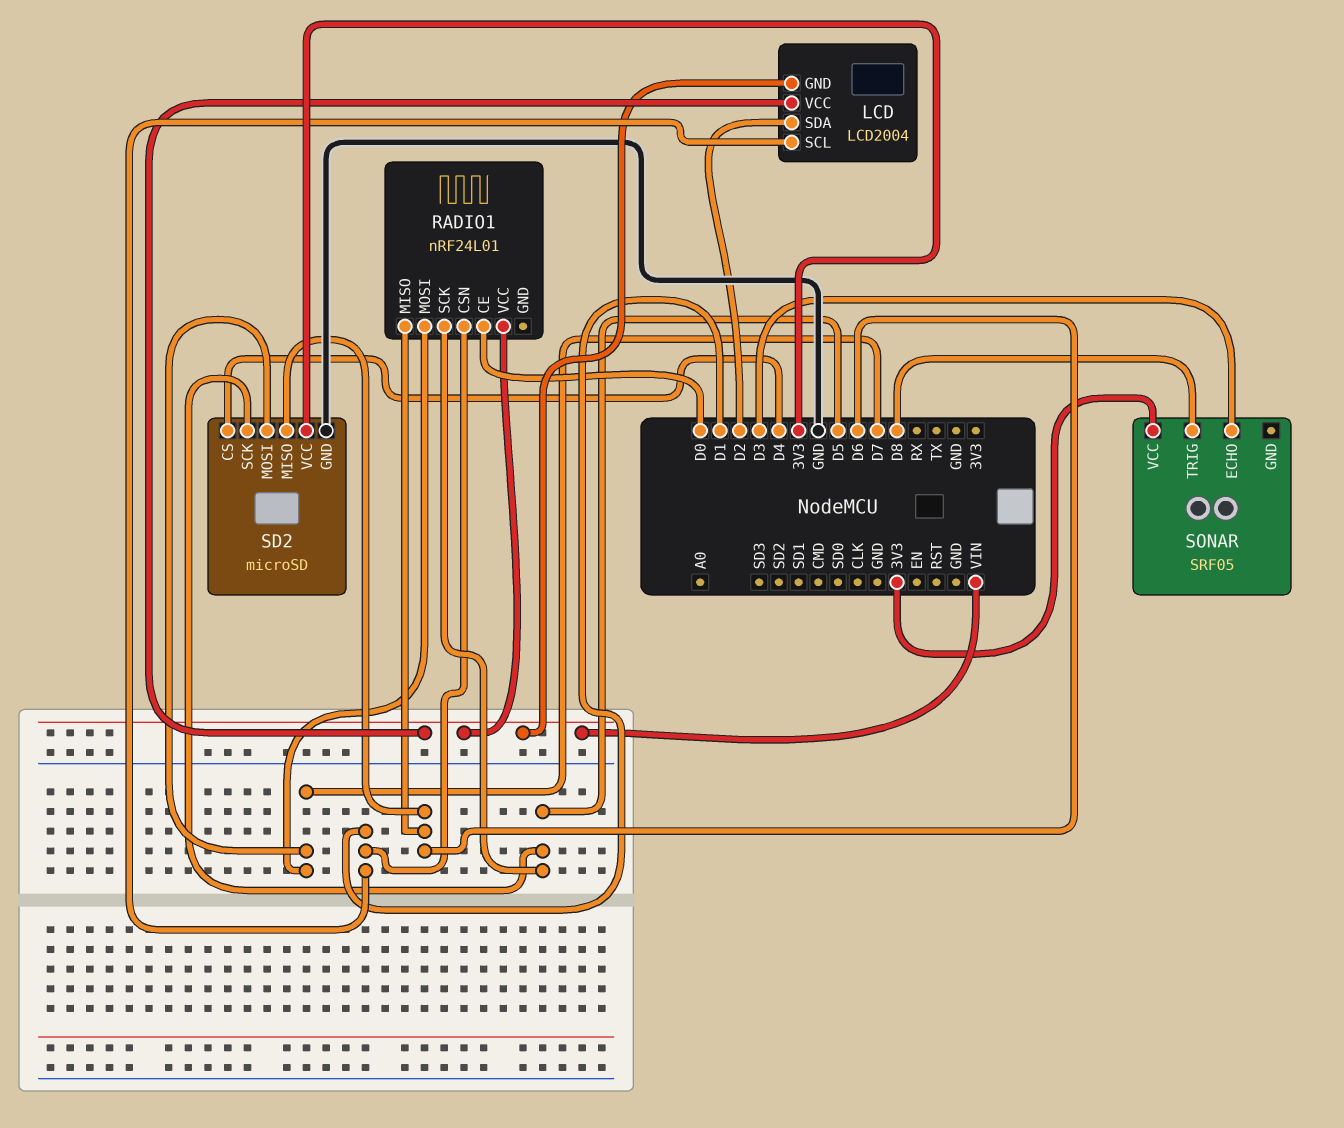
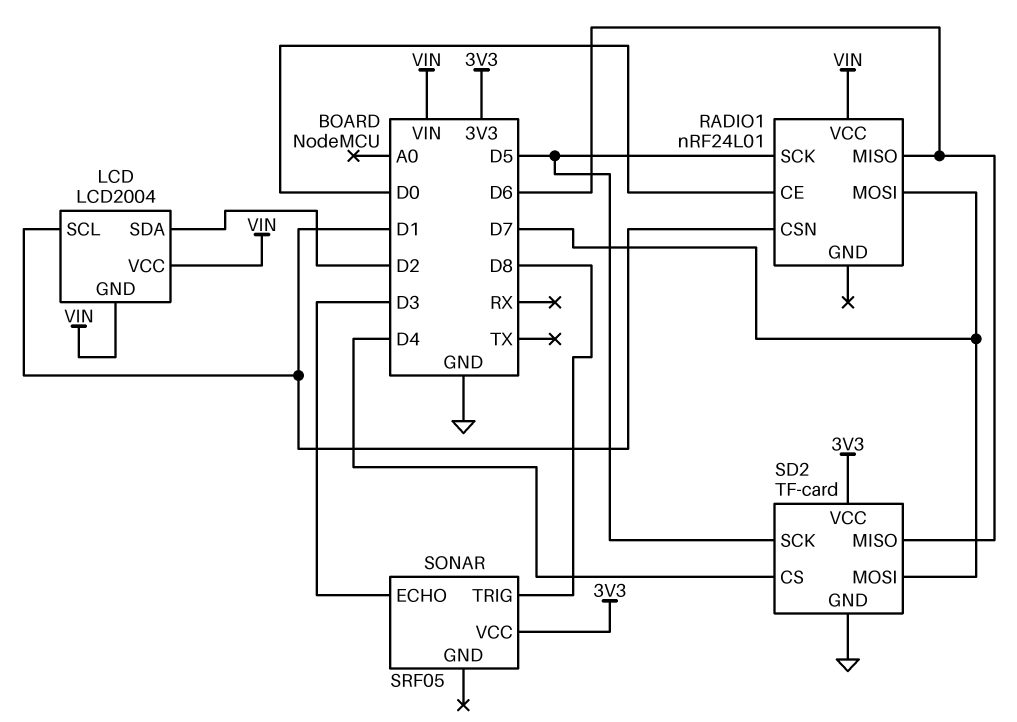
SD2: microSD -> TF-card

